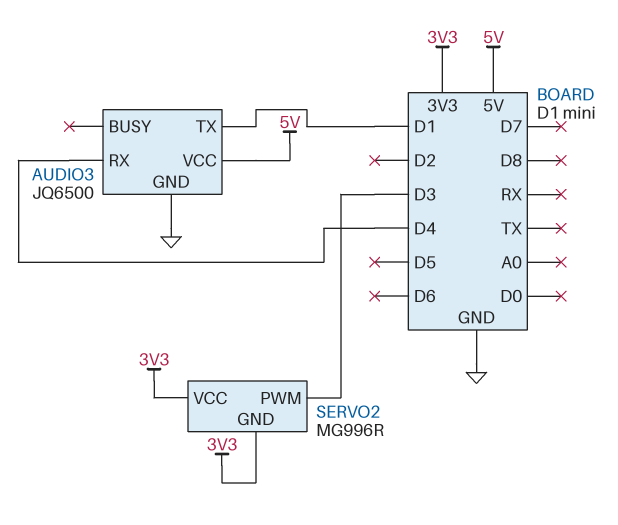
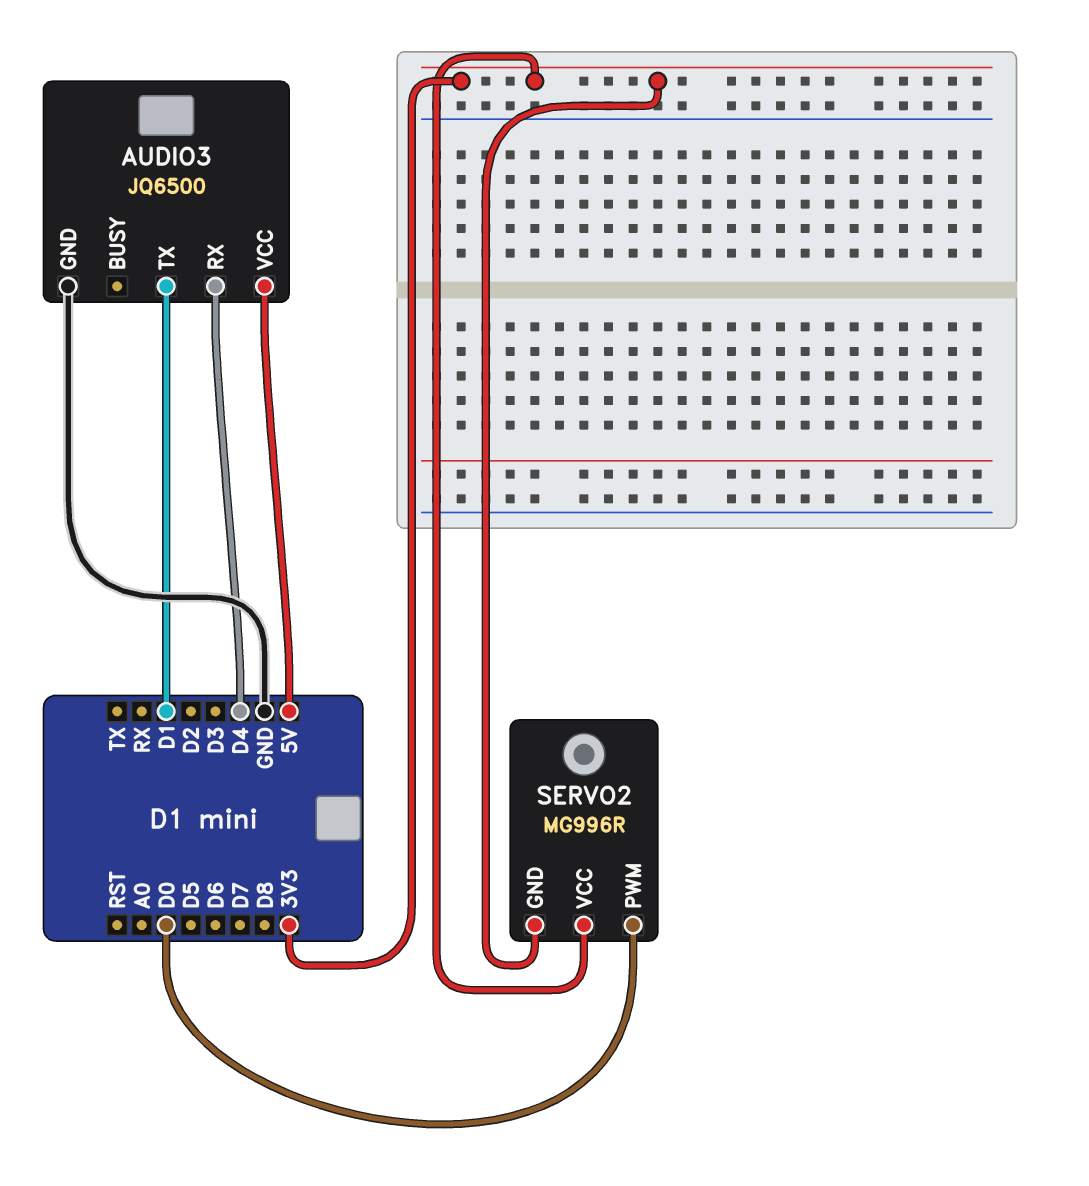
SERVO2 pin PWM: D3 -> D0

